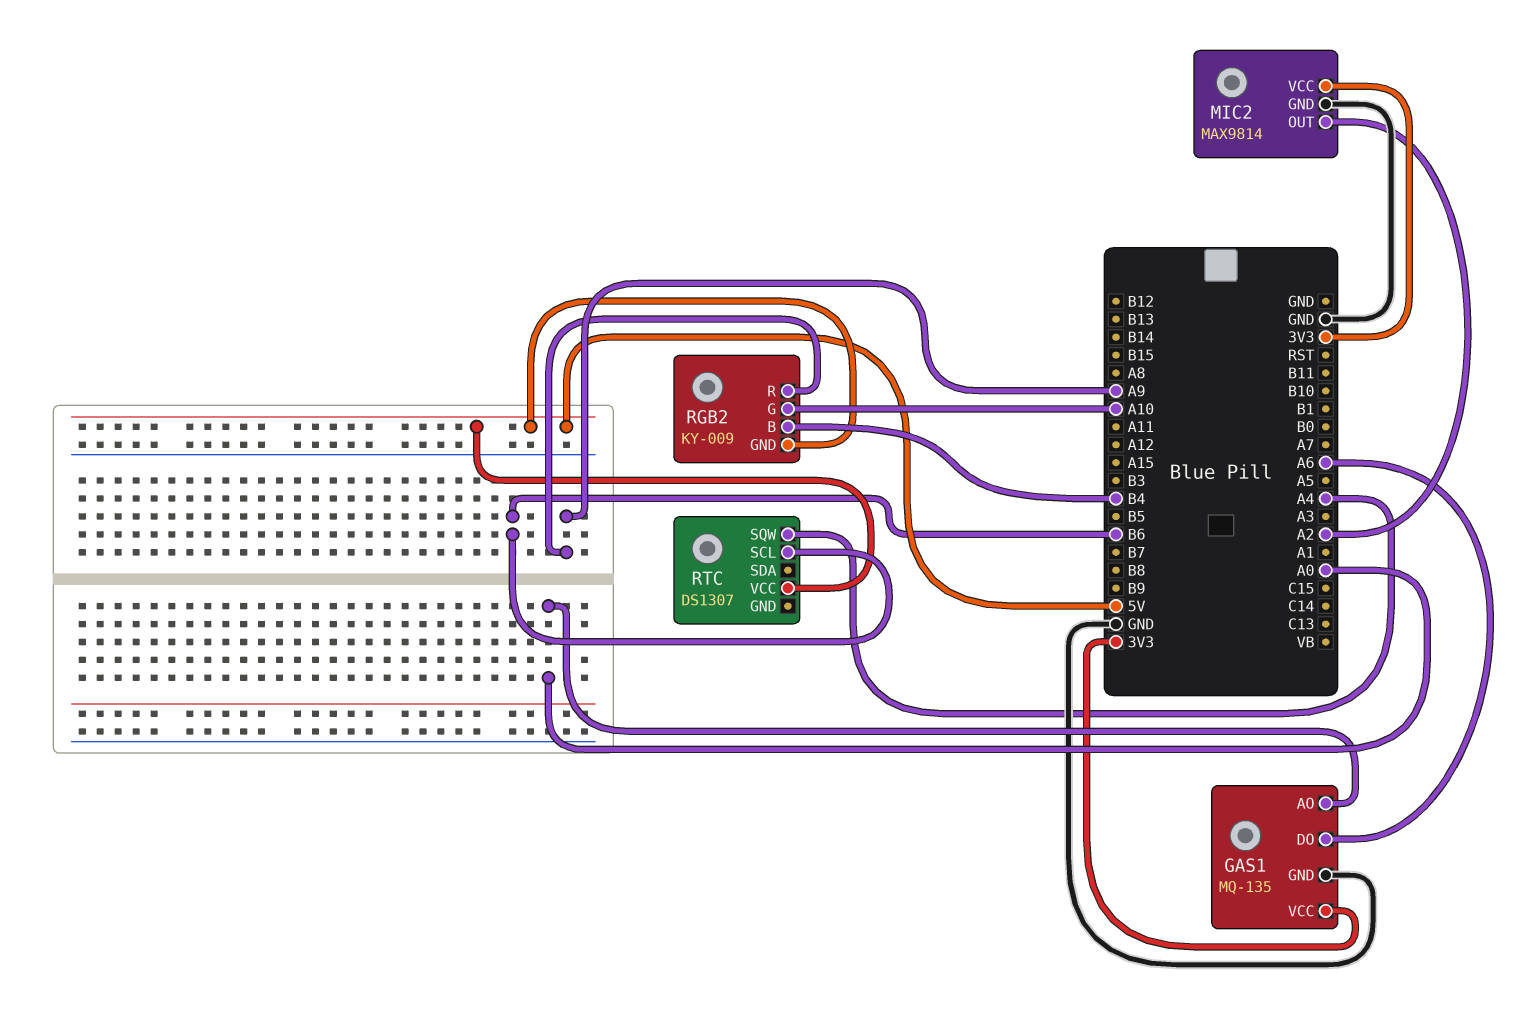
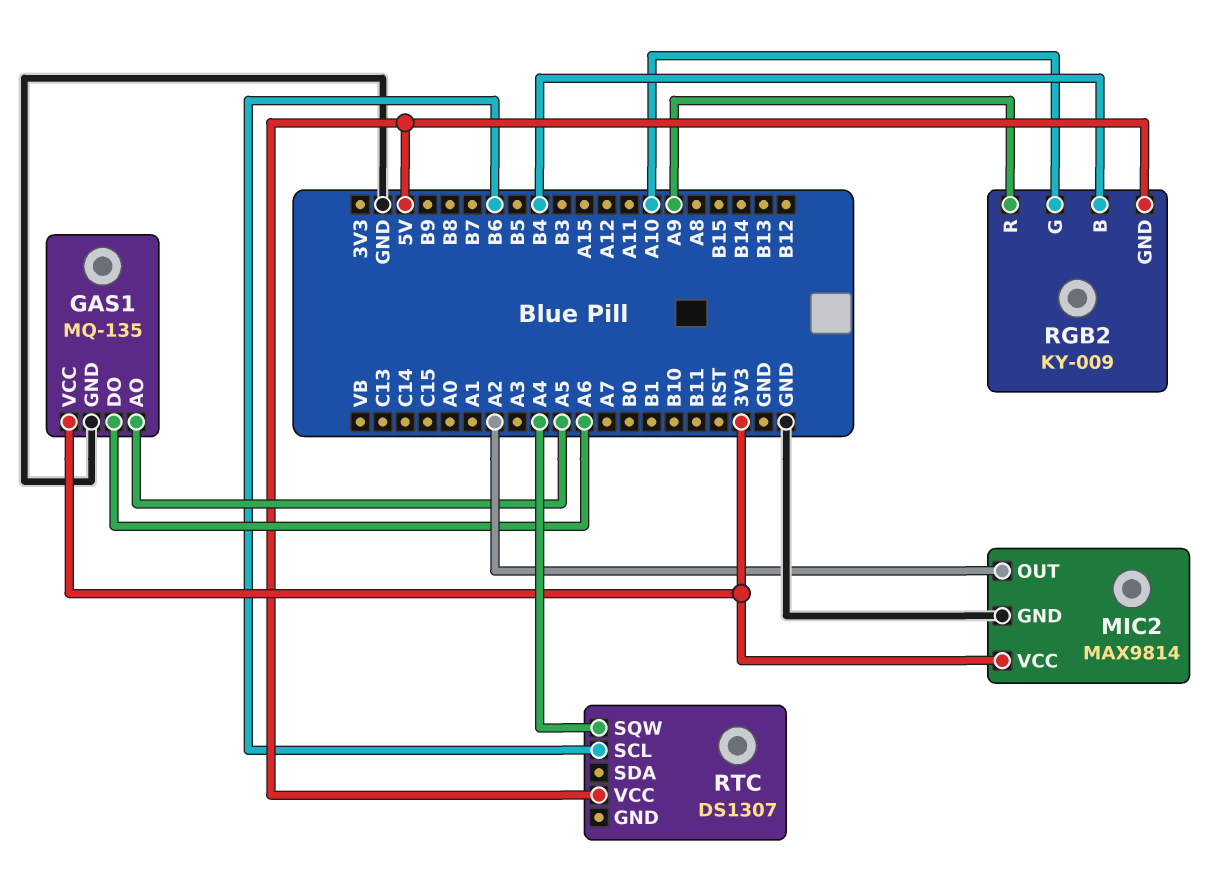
GAS1 pin AO: A0 -> A5

